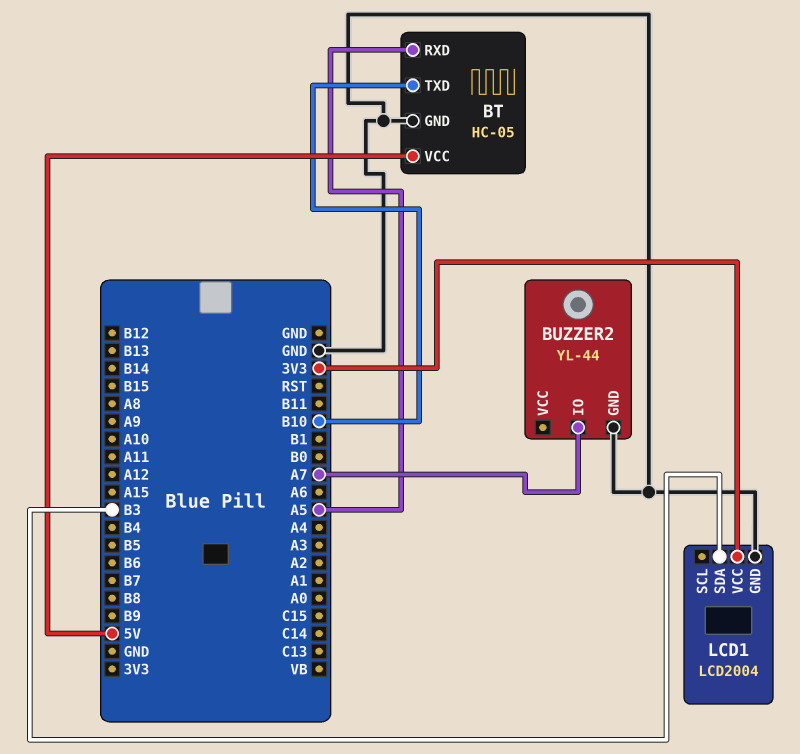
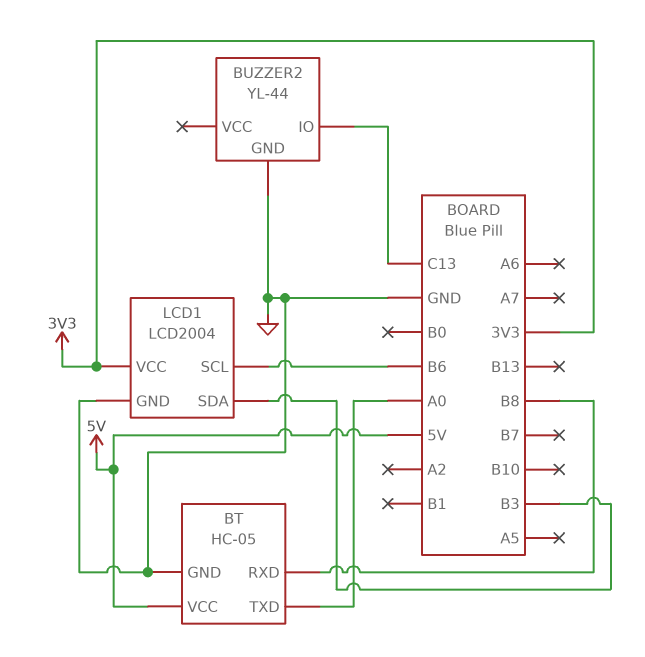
BT pin RXD: A5 -> B8
BT pin TXD: B10 -> A0
BUZZER2 pin IO: A7 -> C13
LCD1 pin SCL: none -> B6

